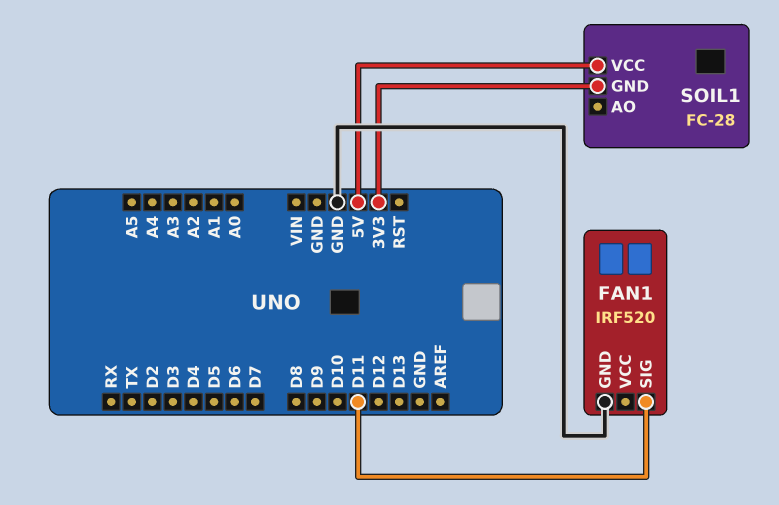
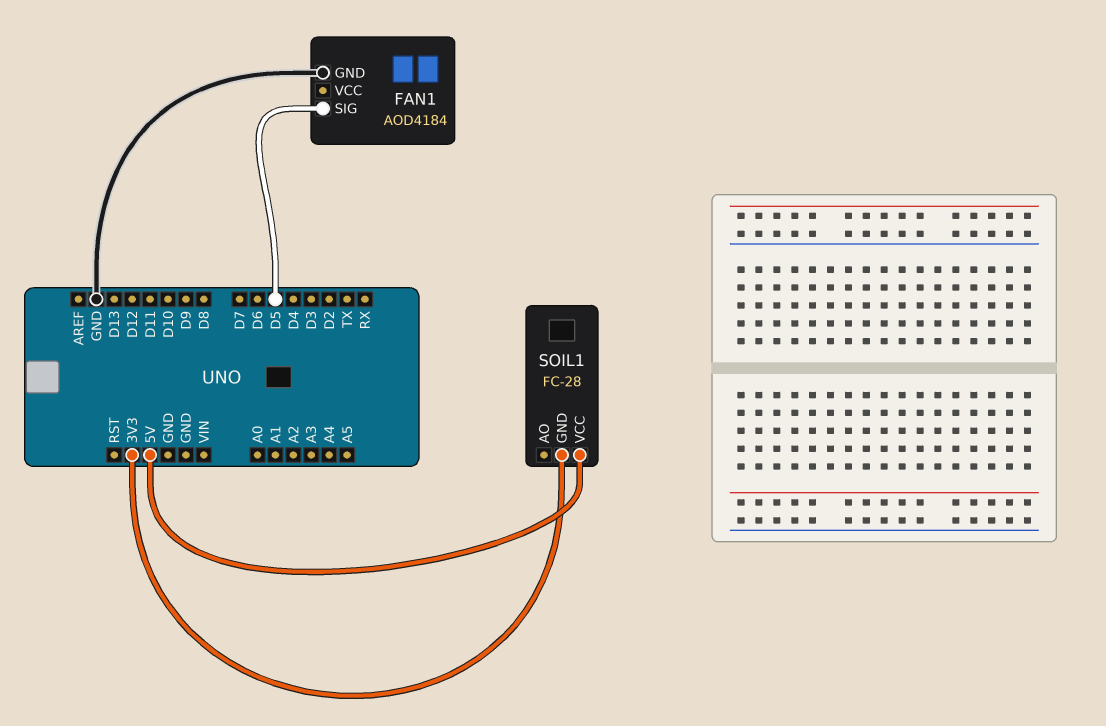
FAN1: IRF520 -> AOD4184
FAN1 pin SIG: D11 -> D5

